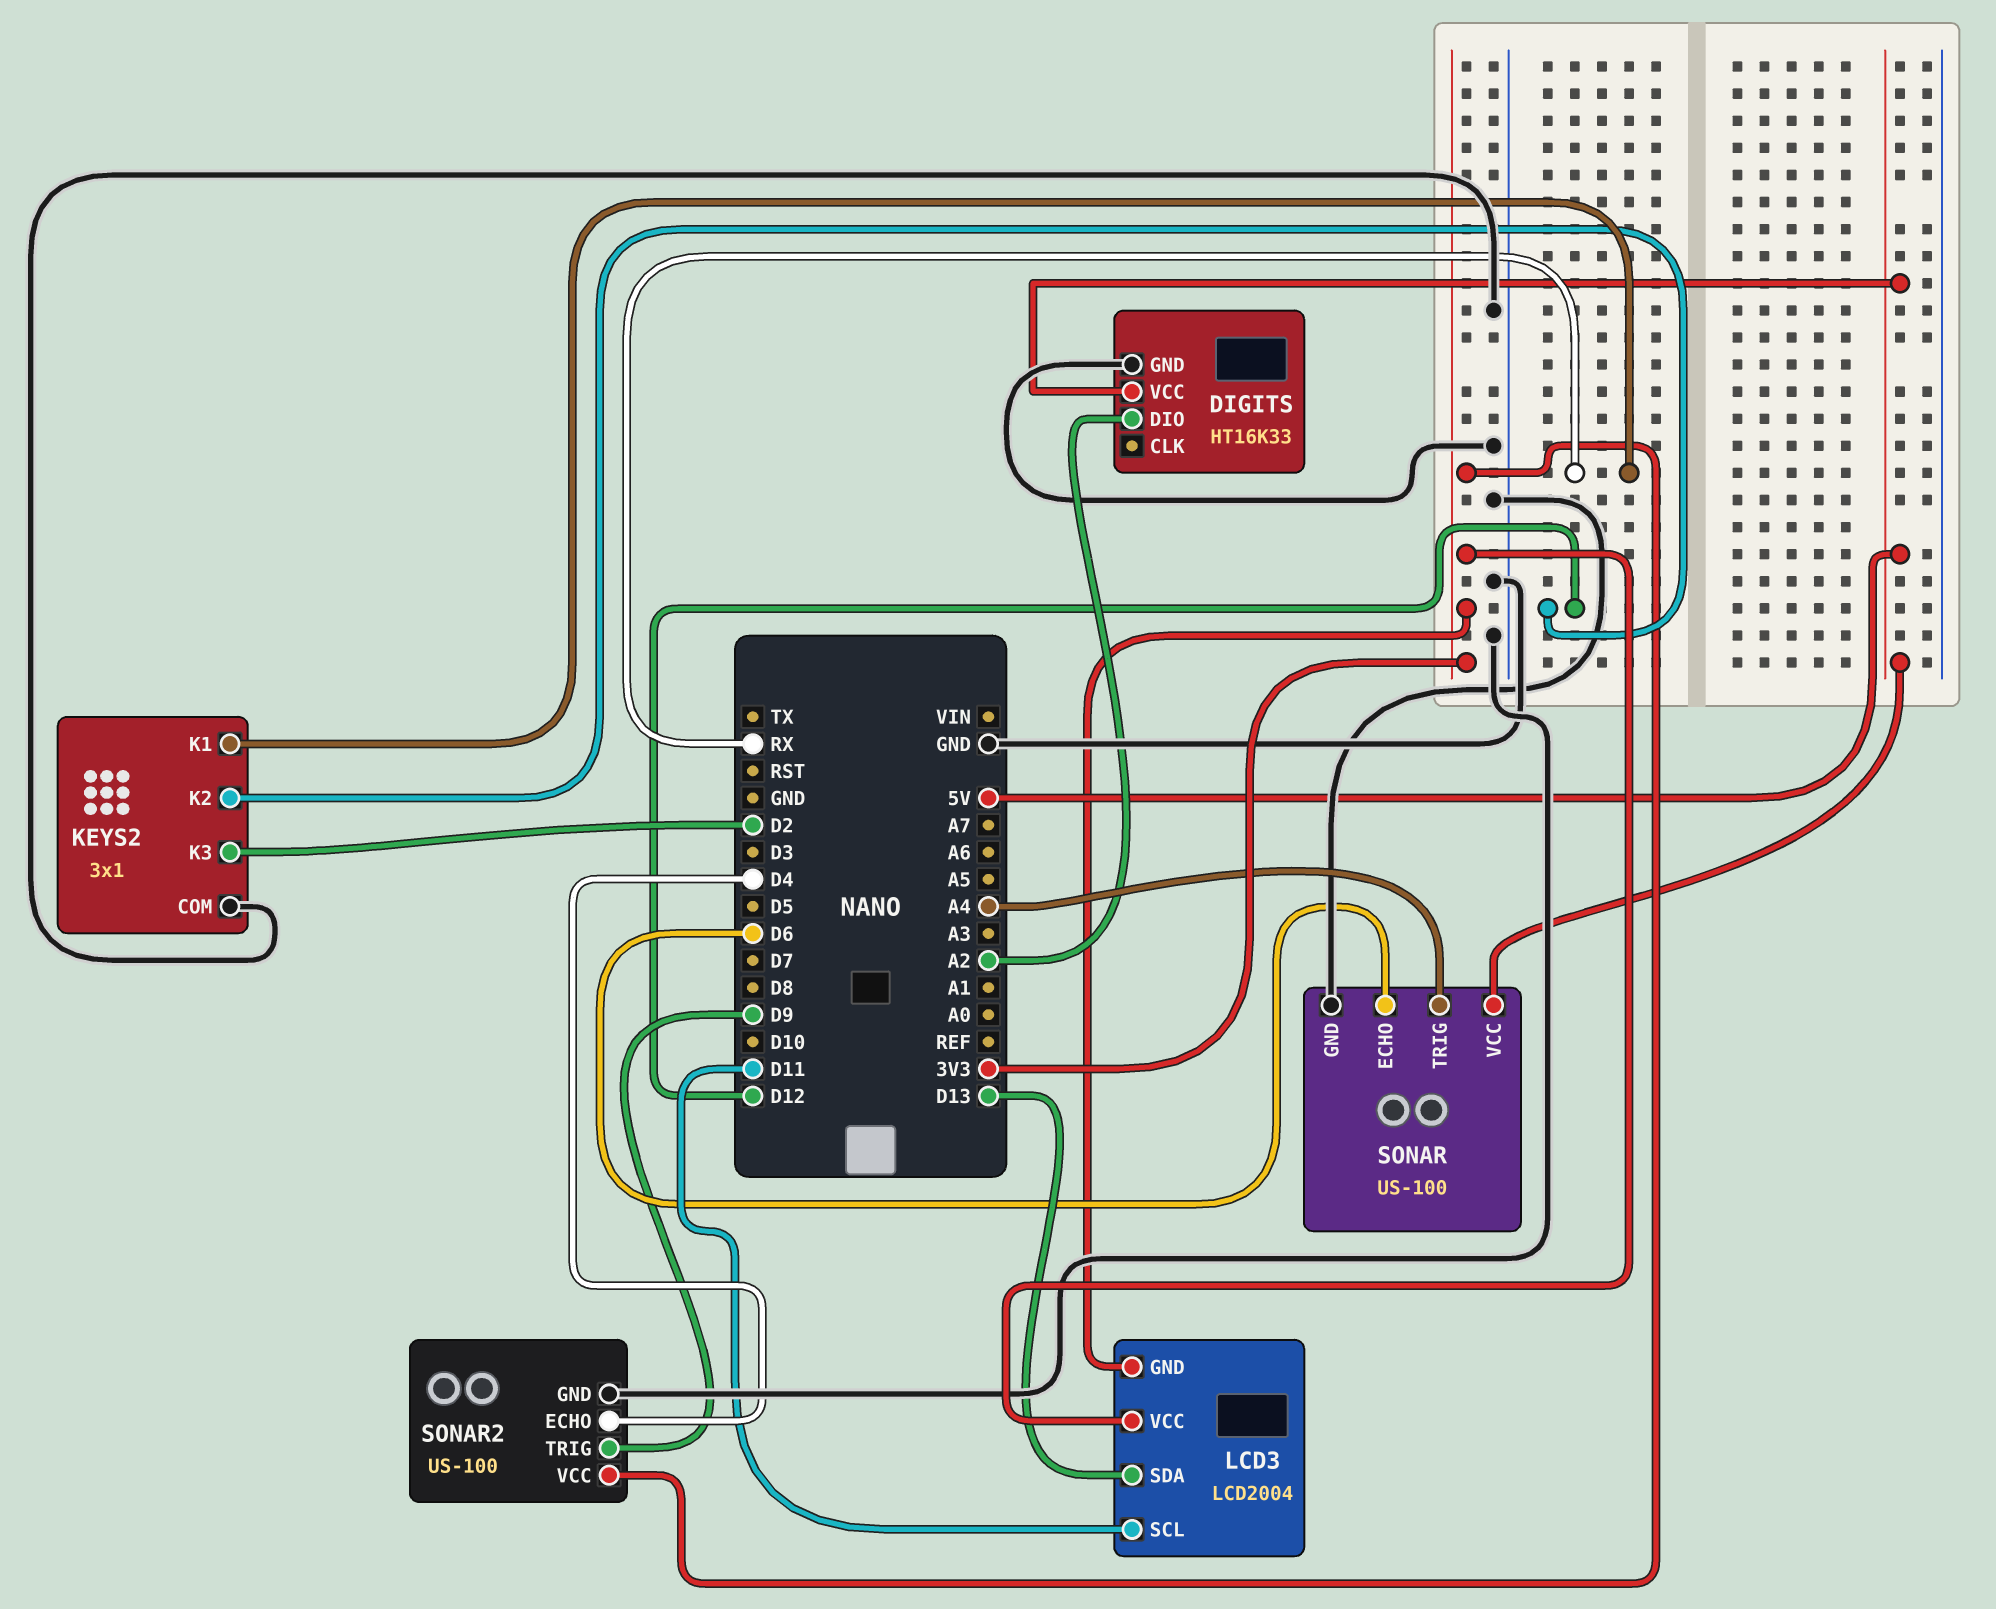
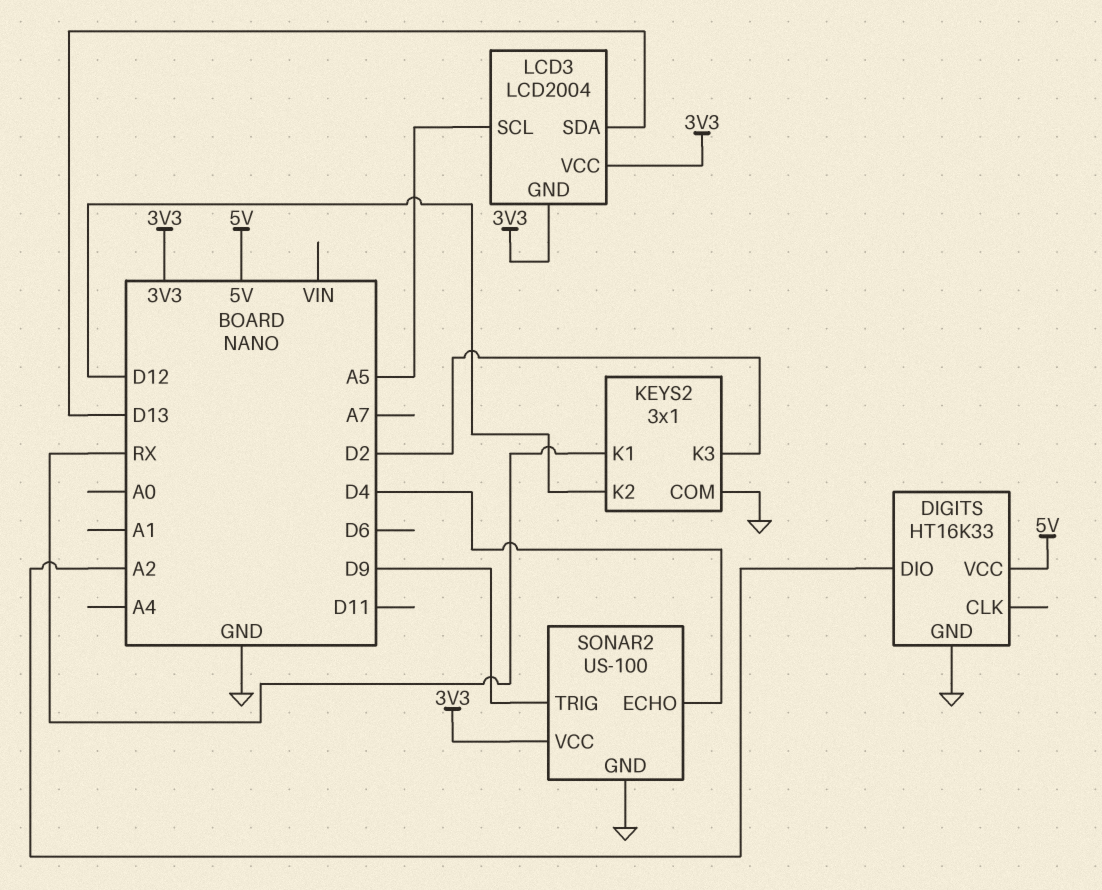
LCD3 pin SCL: D11 -> A5
SONAR: US-100 -> none
SONAR pin ECHO: D6 -> none
SONAR pin GND: GND -> none
SONAR pin TRIG: A4 -> none
SONAR pin VCC: 5V -> none

